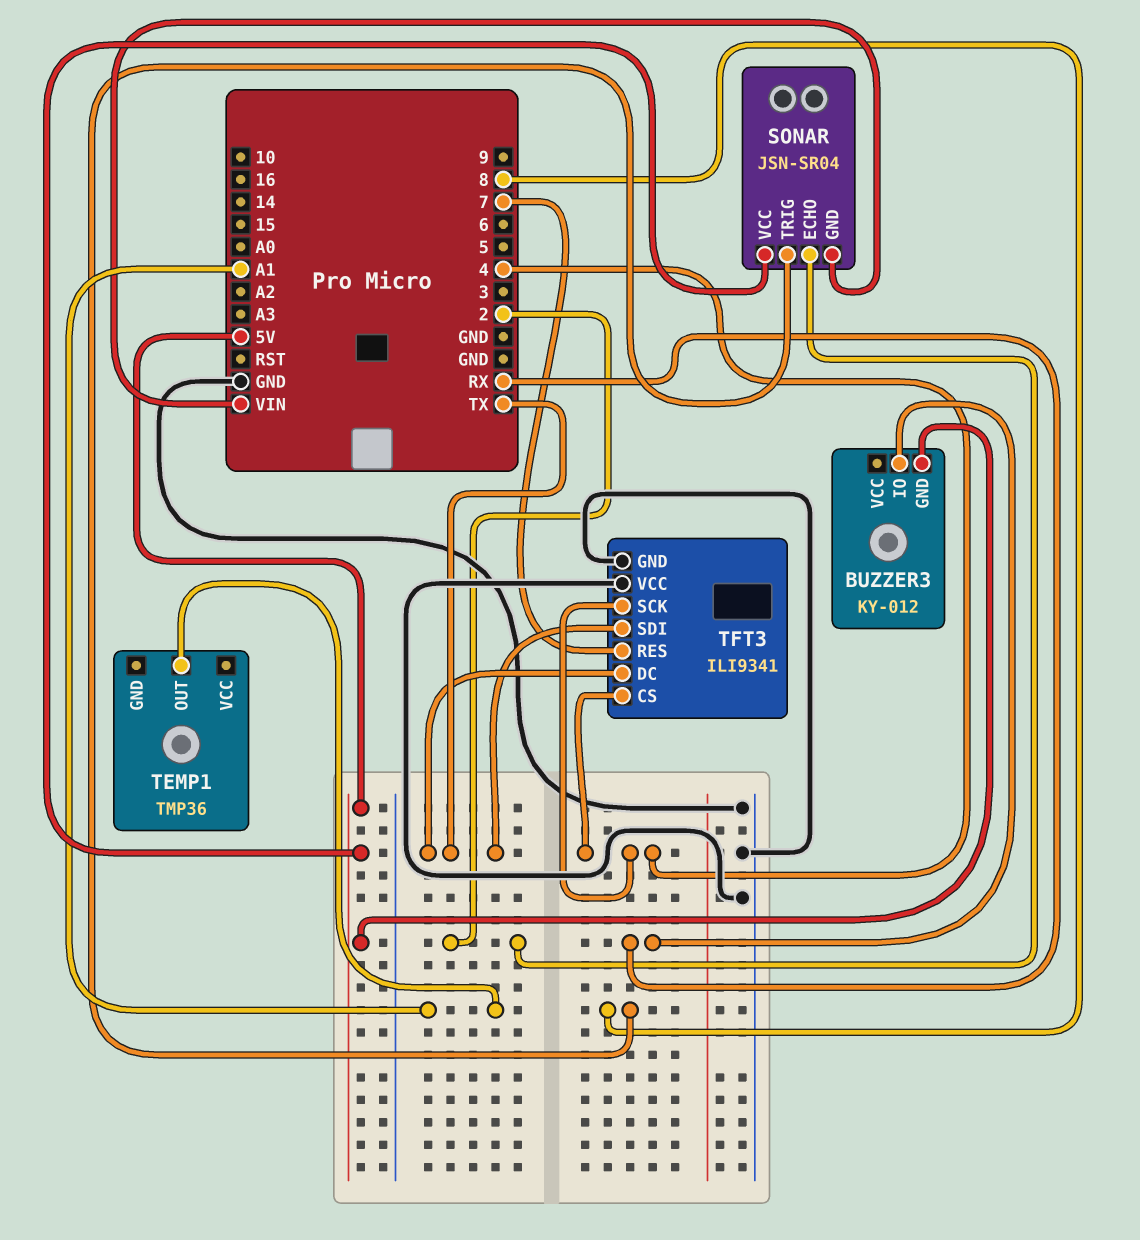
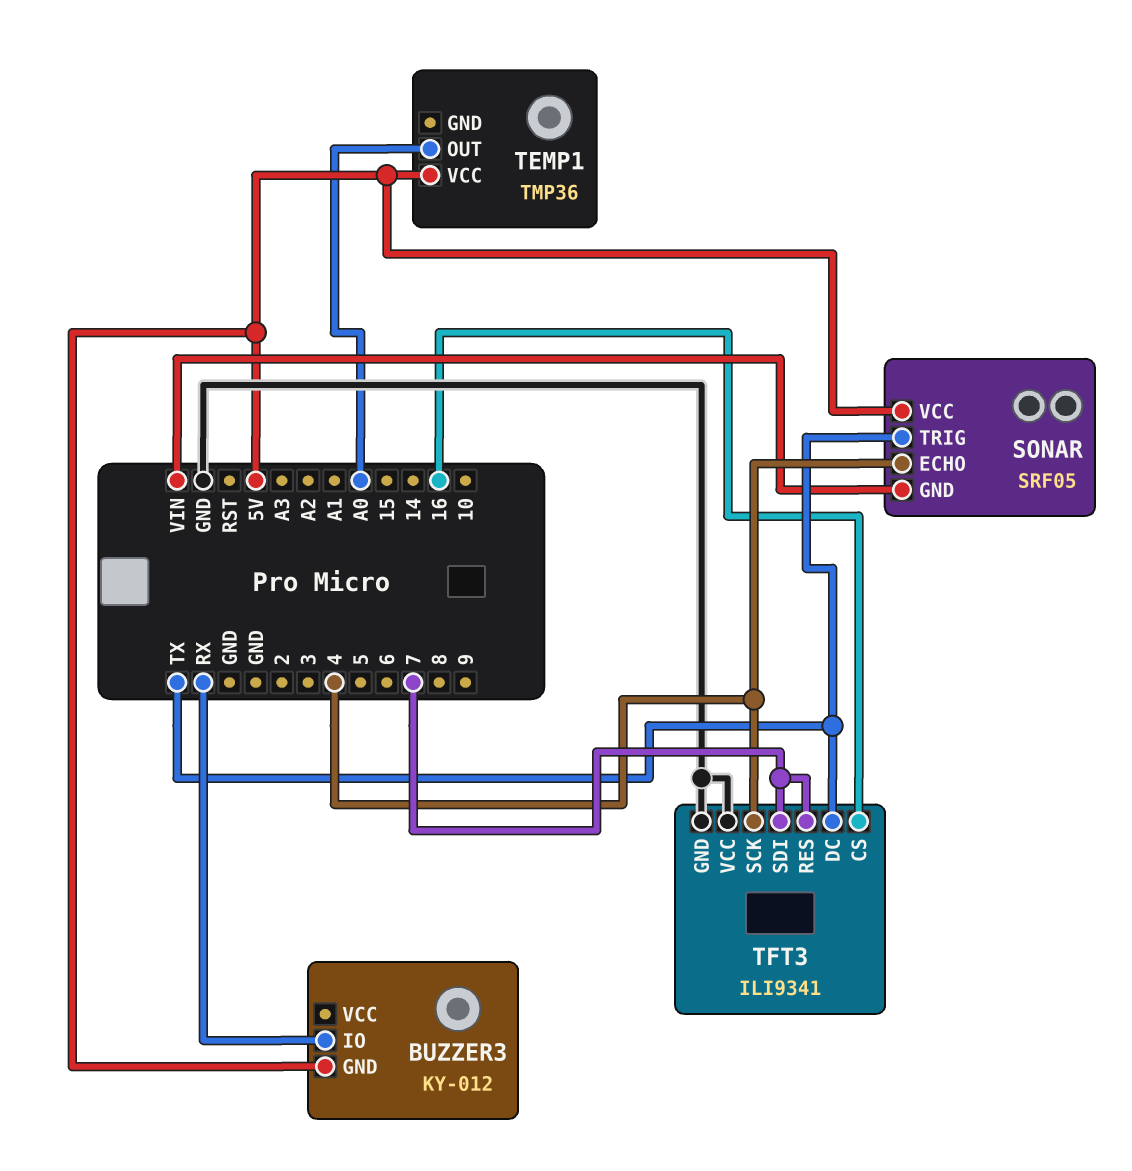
SONAR: JSN-SR04 -> SRF05
SONAR pin ECHO: 2 -> 4
SONAR pin TRIG: 8 -> TX
TEMP1 pin OUT: A1 -> A0
TEMP1 pin VCC: none -> 5V
TFT3 pin CS: 4 -> 16
TFT3 pin SDI: TX -> 7

